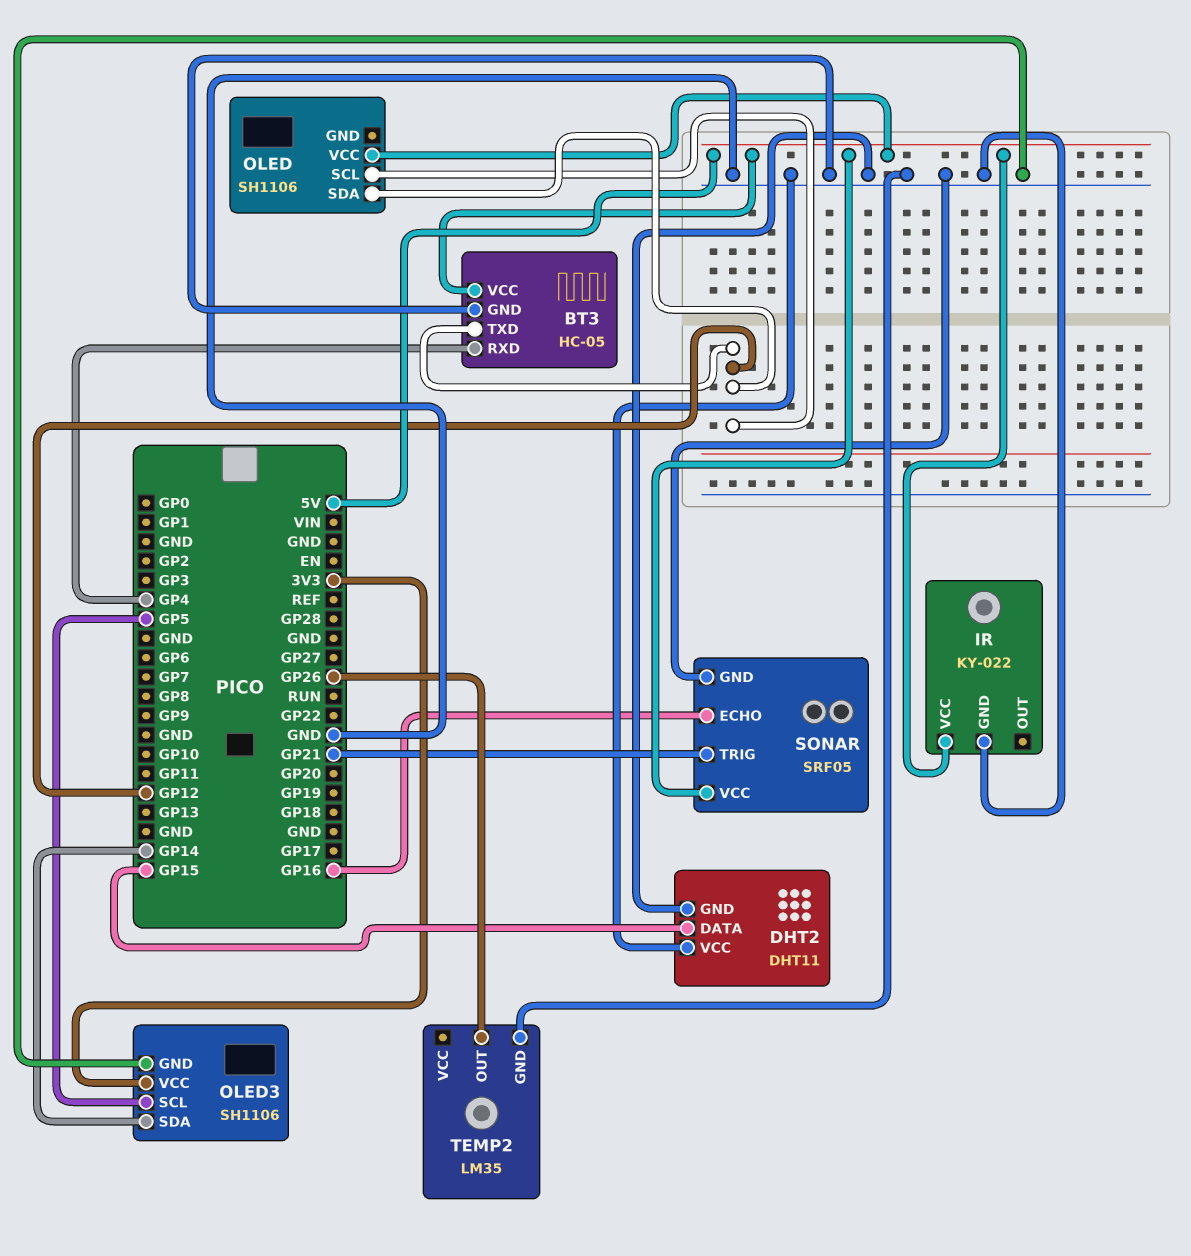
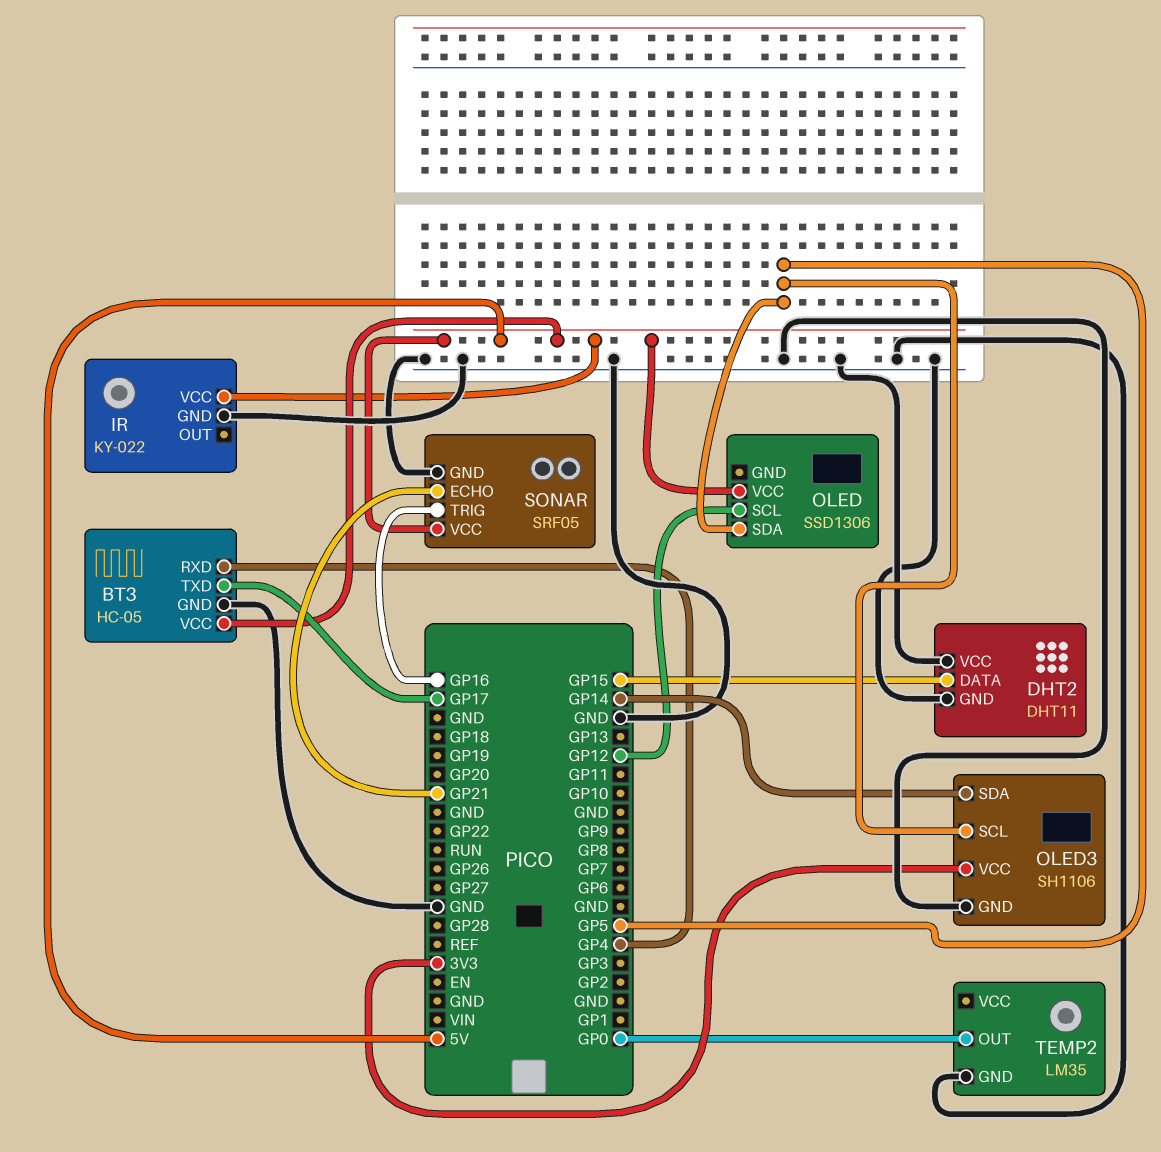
BT3 pin TXD: GP12 -> GP17
OLED: SH1106 -> SSD1306
OLED pin SDA: GP12 -> GP5
SONAR pin ECHO: GP16 -> GP21
SONAR pin TRIG: GP21 -> GP16
TEMP2 pin OUT: GP26 -> GP0

